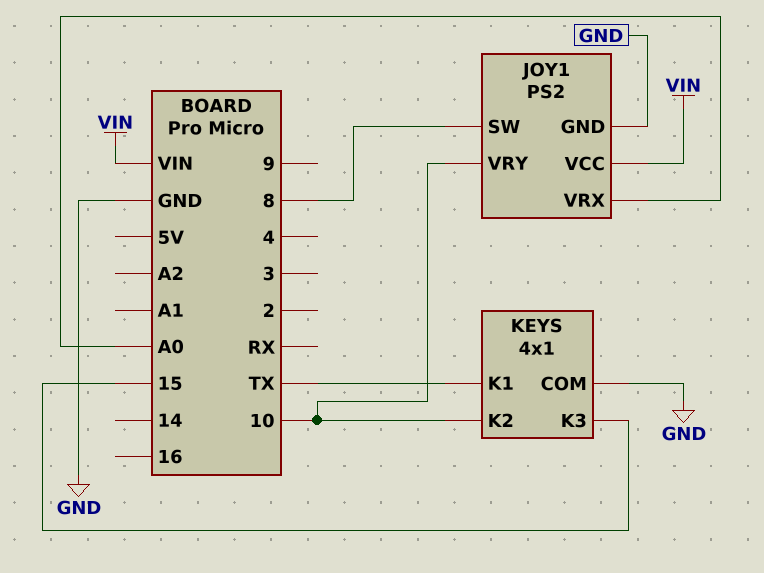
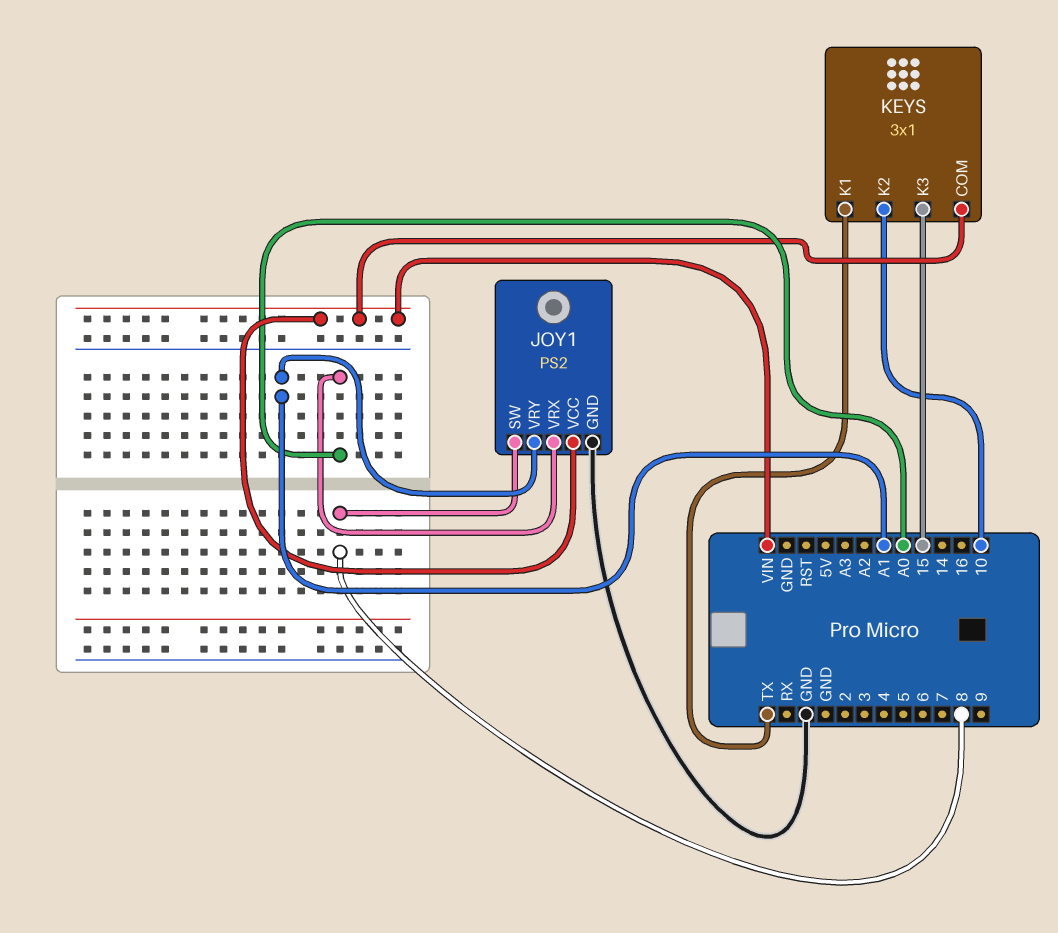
JOY1 pin VRY: 10 -> A1
KEYS: 4x1 -> 3x1
KEYS pin COM: GND -> VIN

